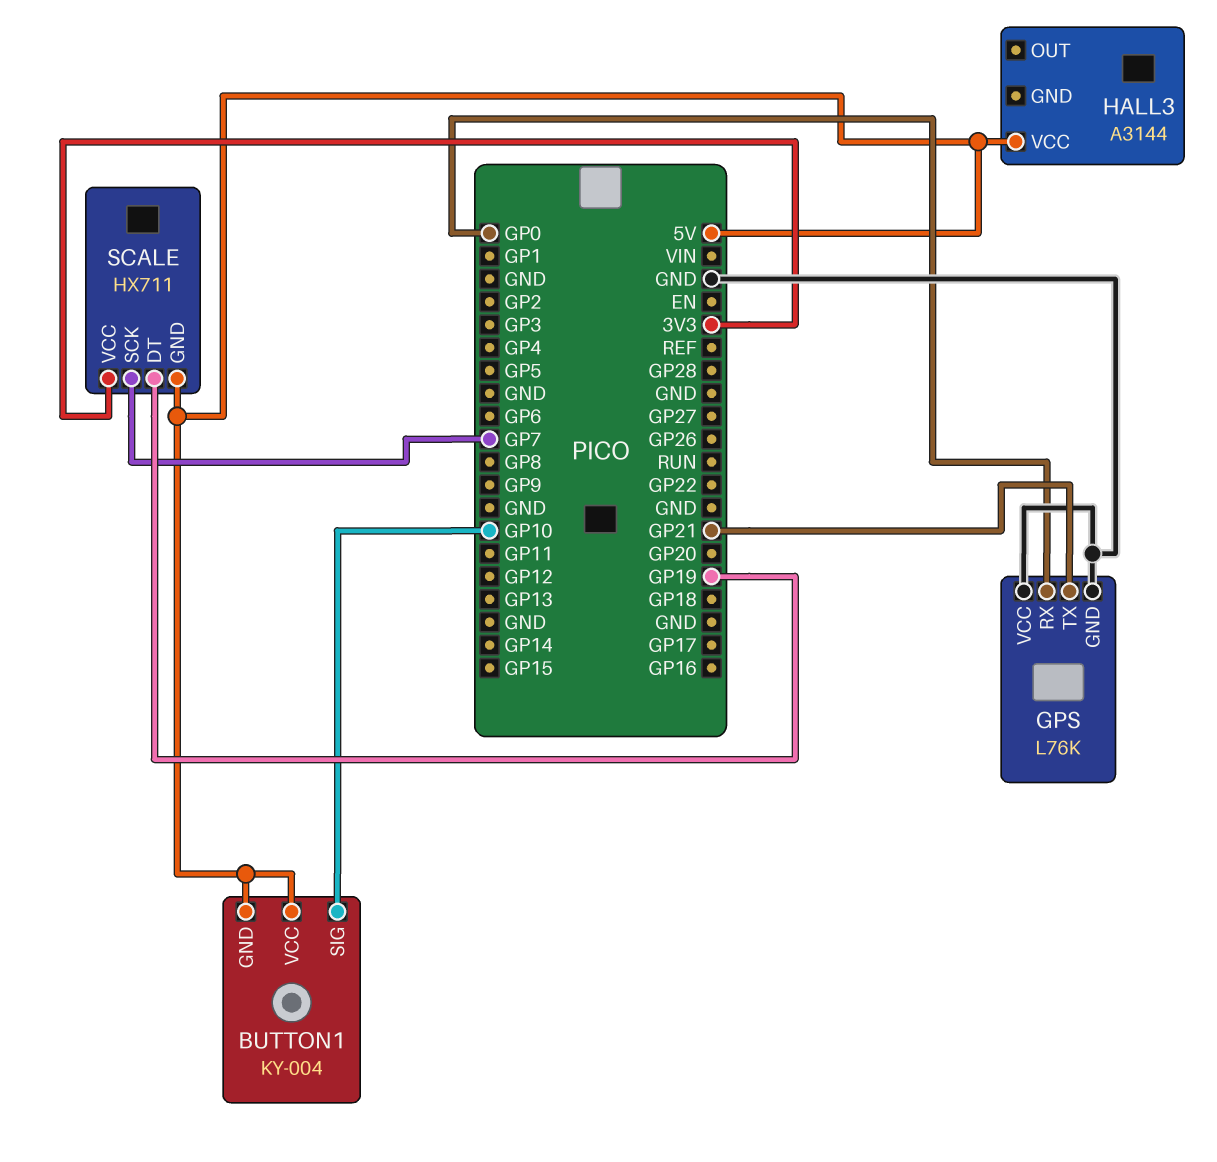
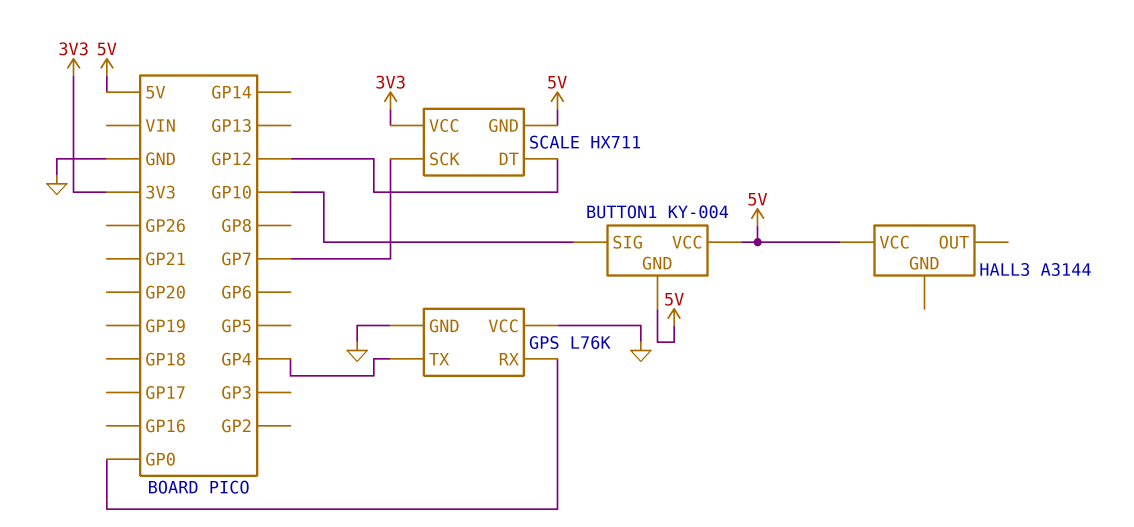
GPS pin TX: GP21 -> GP4
SCALE pin DT: GP19 -> GP12

